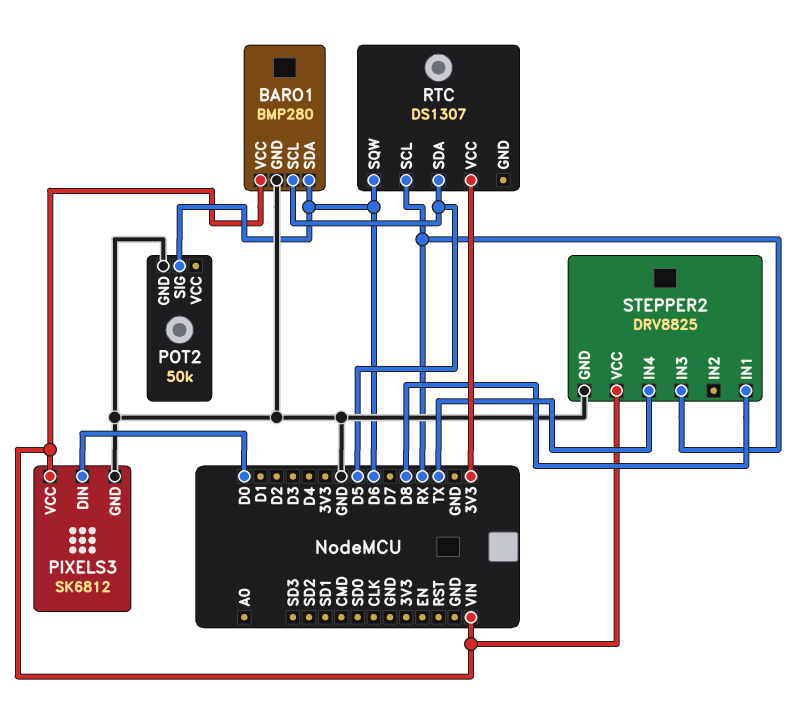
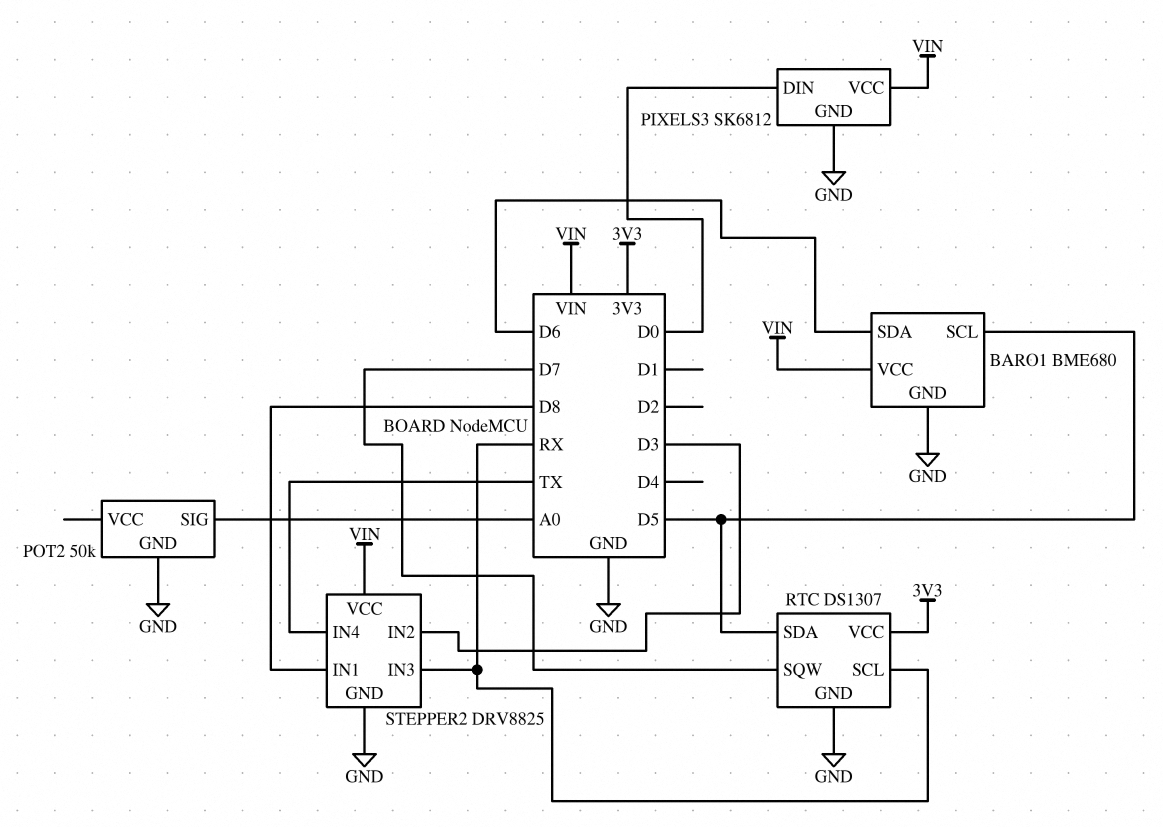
BARO1: BMP280 -> BME680
POT2 pin SIG: D6 -> A0
RTC pin GND: none -> GND
RTC pin SQW: D6 -> D7
STEPPER2 pin IN2: none -> D3

